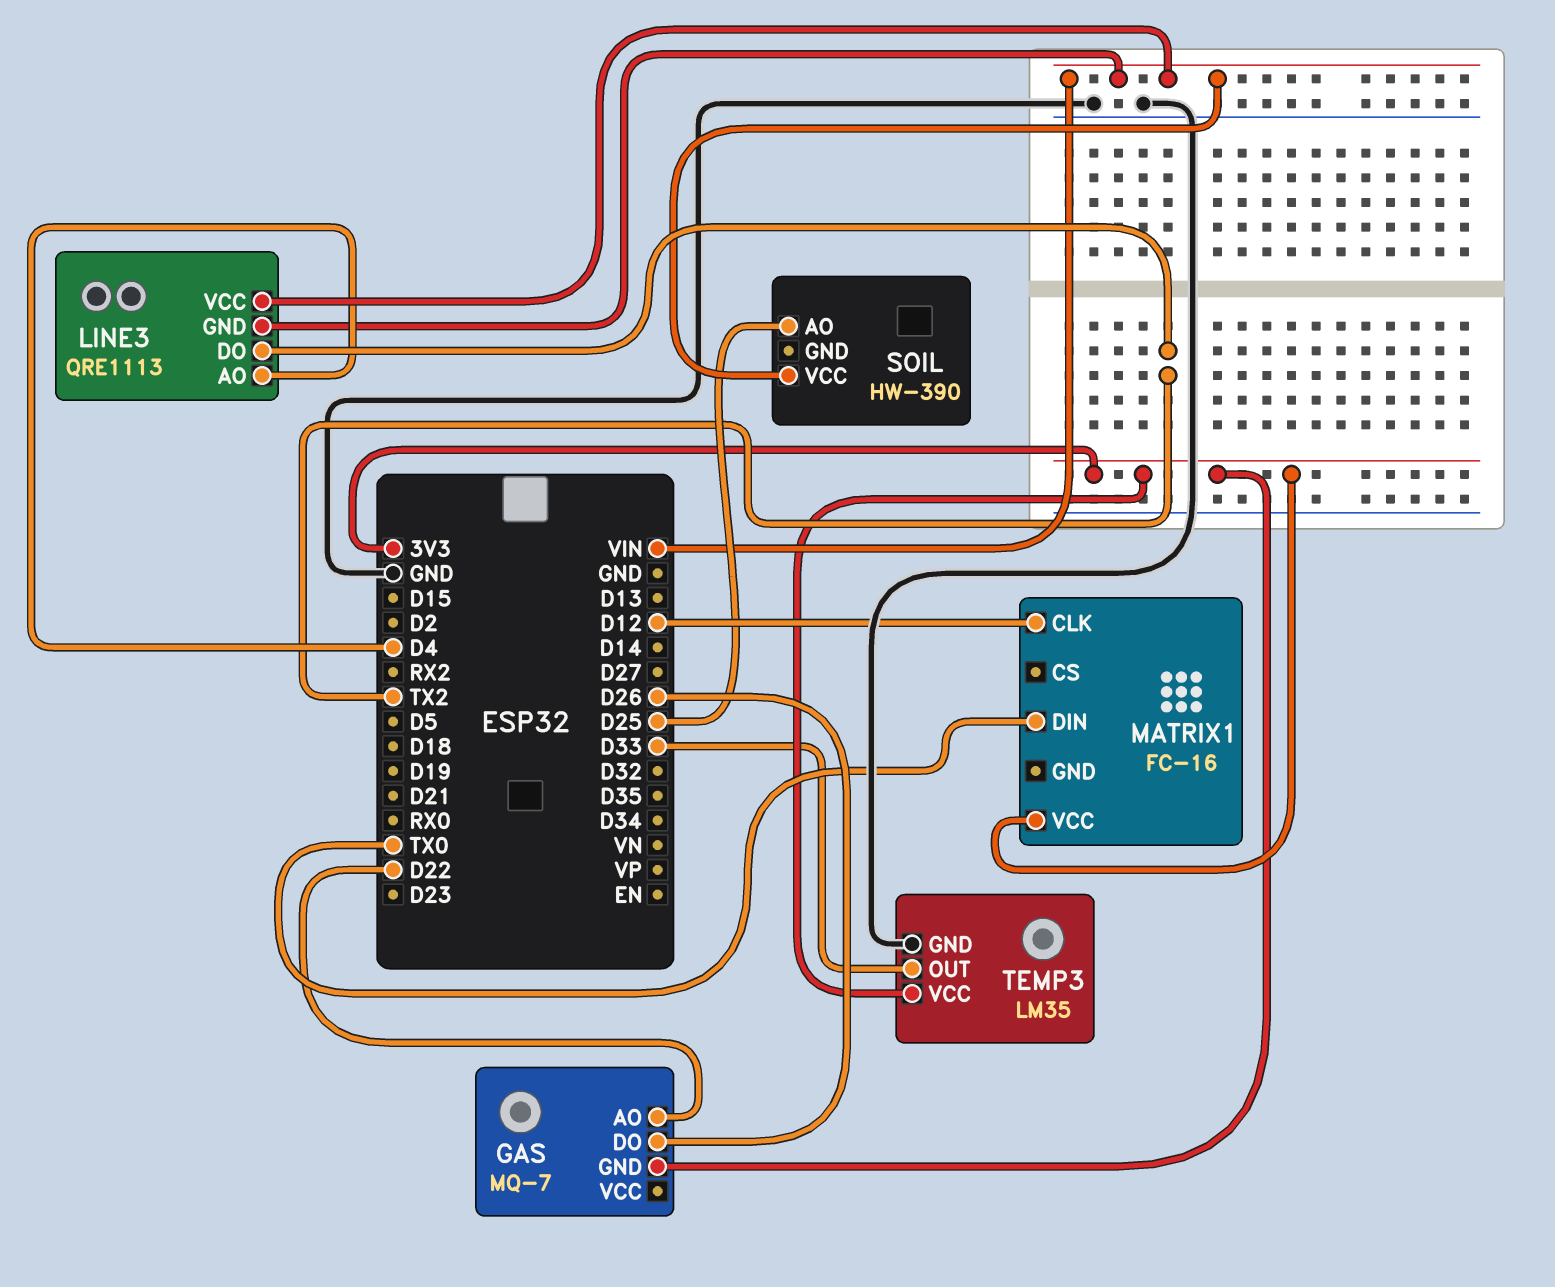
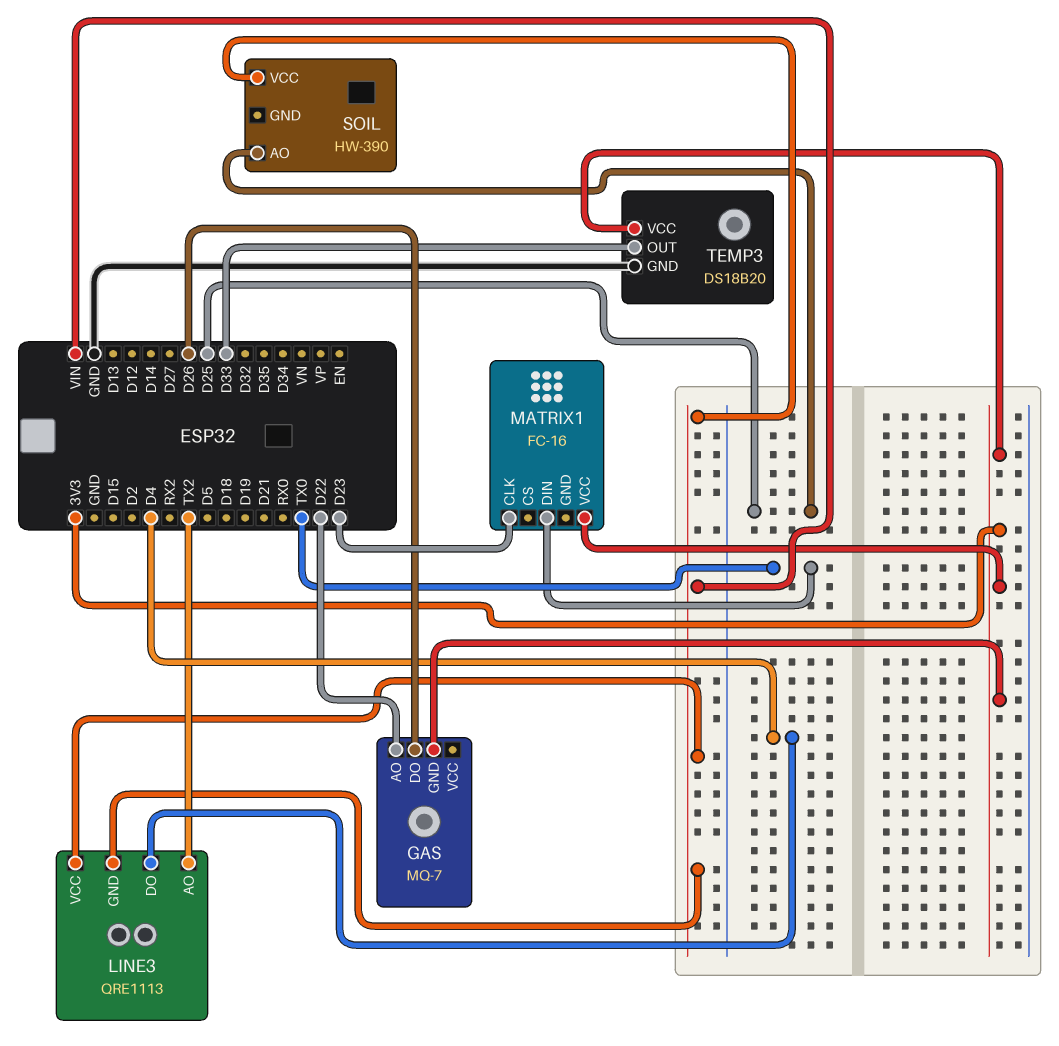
LINE3 pin AO: D4 -> TX2
LINE3 pin DO: TX2 -> D4
MATRIX1 pin CLK: D12 -> D23
TEMP3: LM35 -> DS18B20

